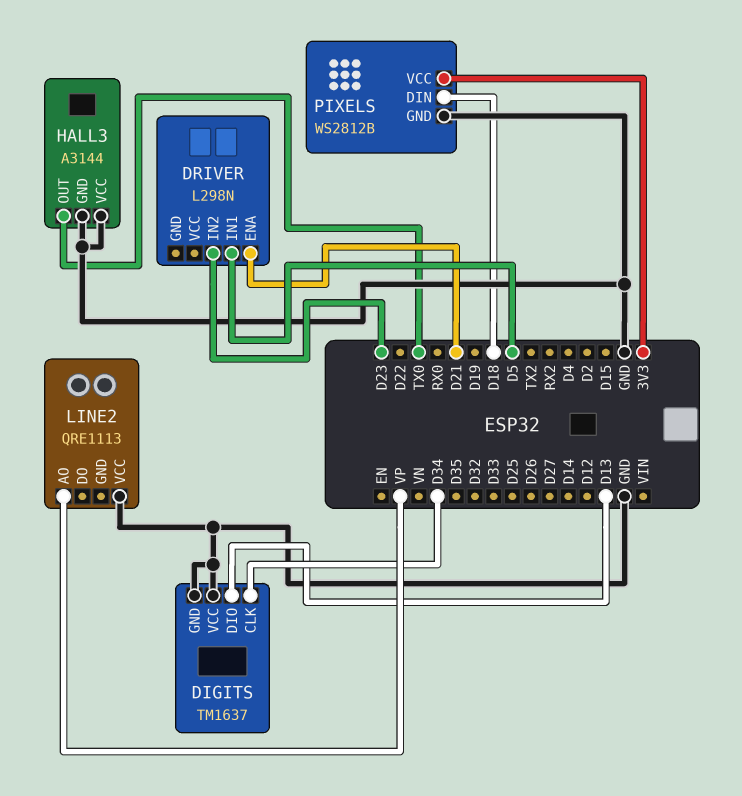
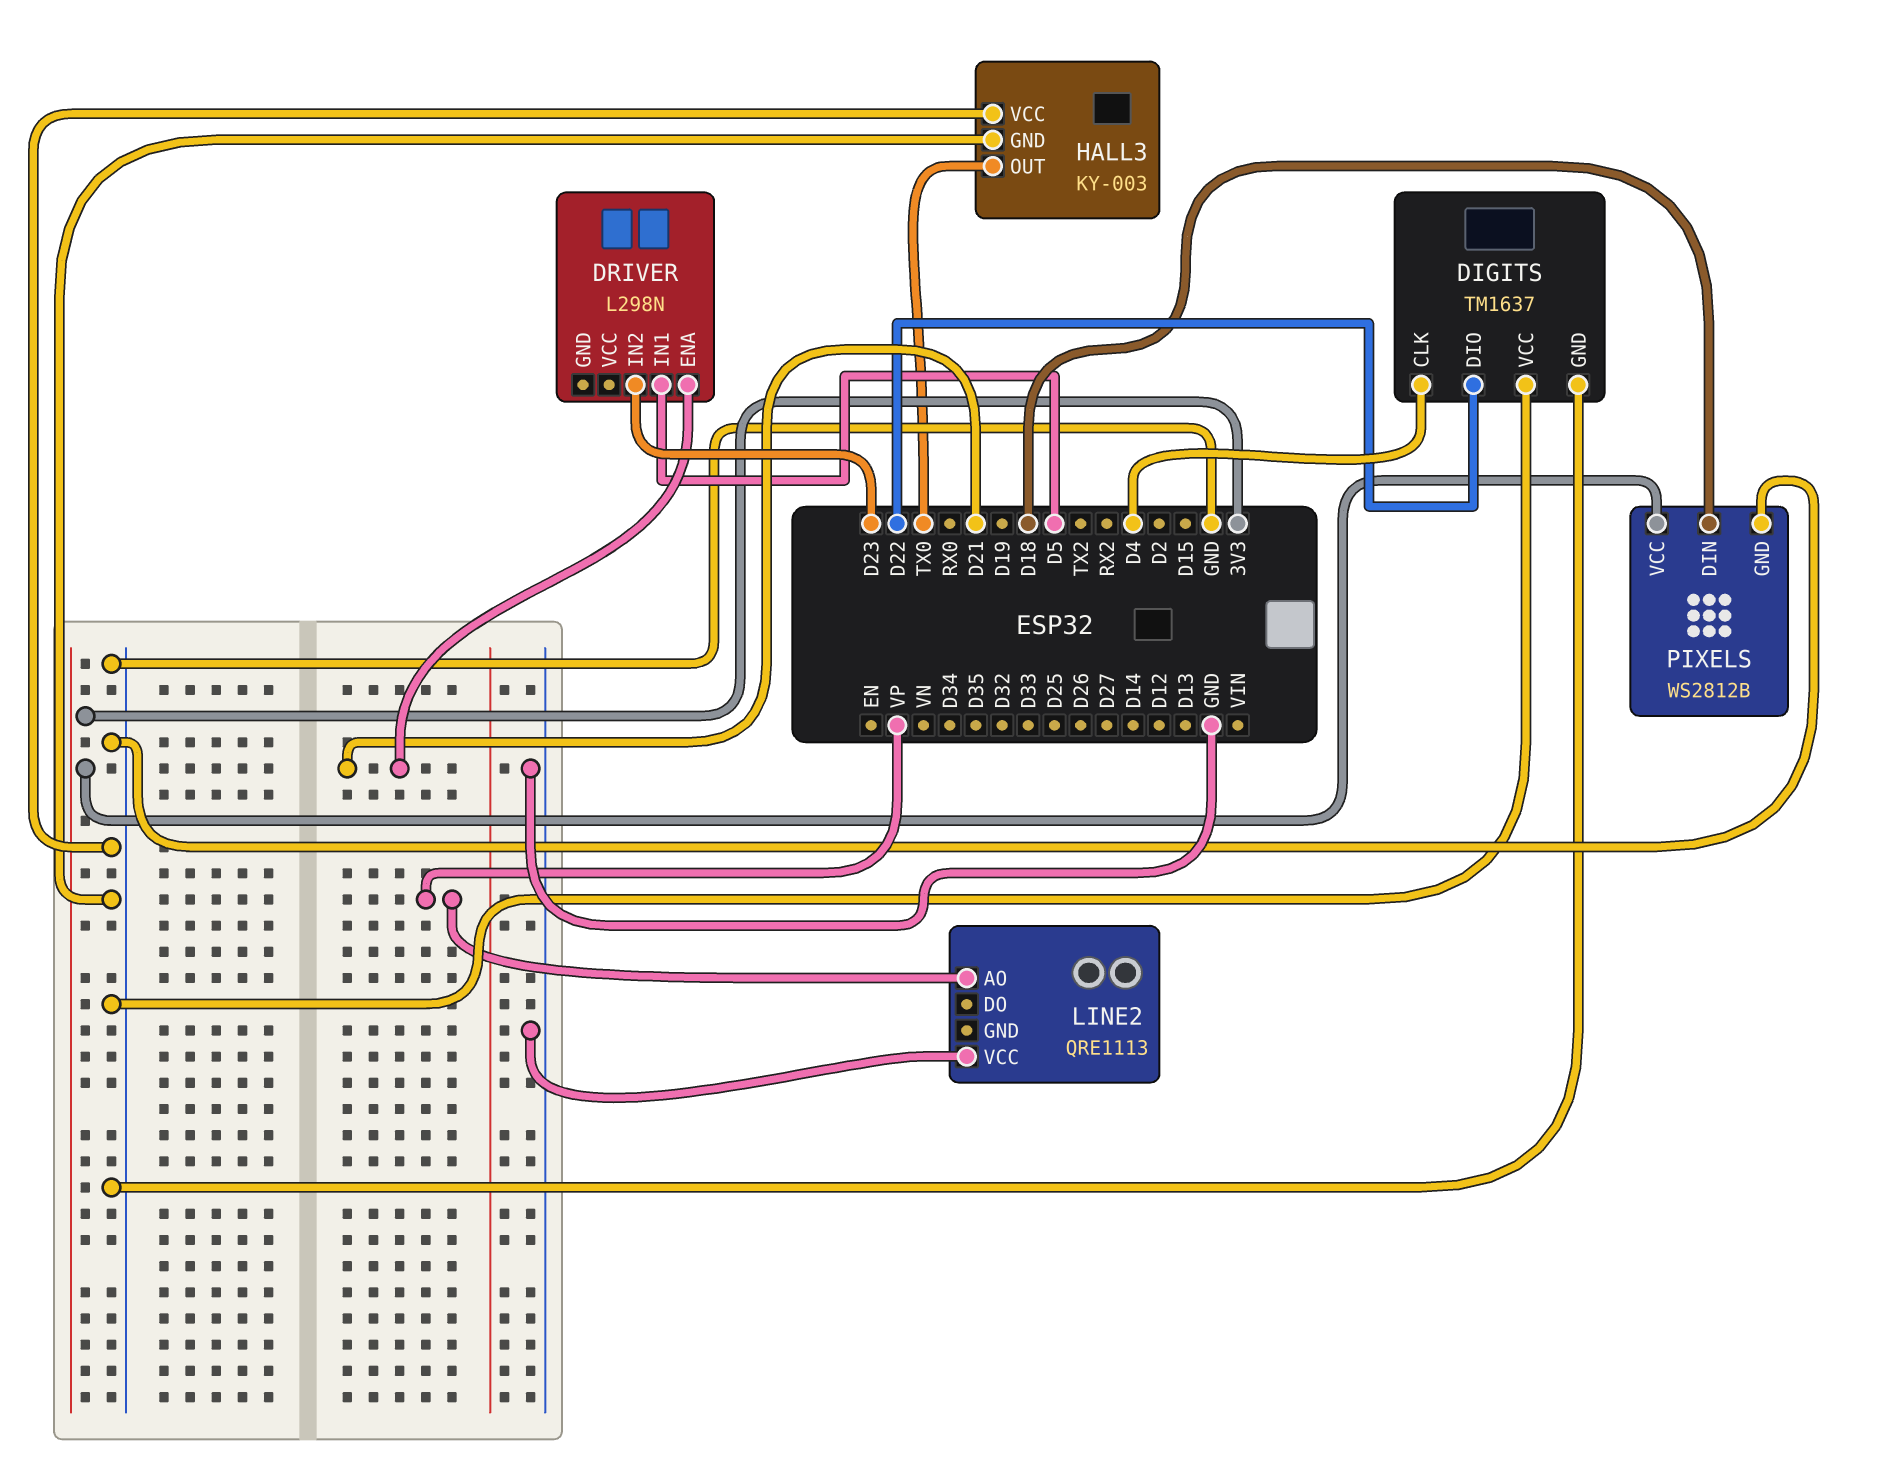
DIGITS pin CLK: D34 -> D4
DIGITS pin DIO: D13 -> D22
HALL3: A3144 -> KY-003

